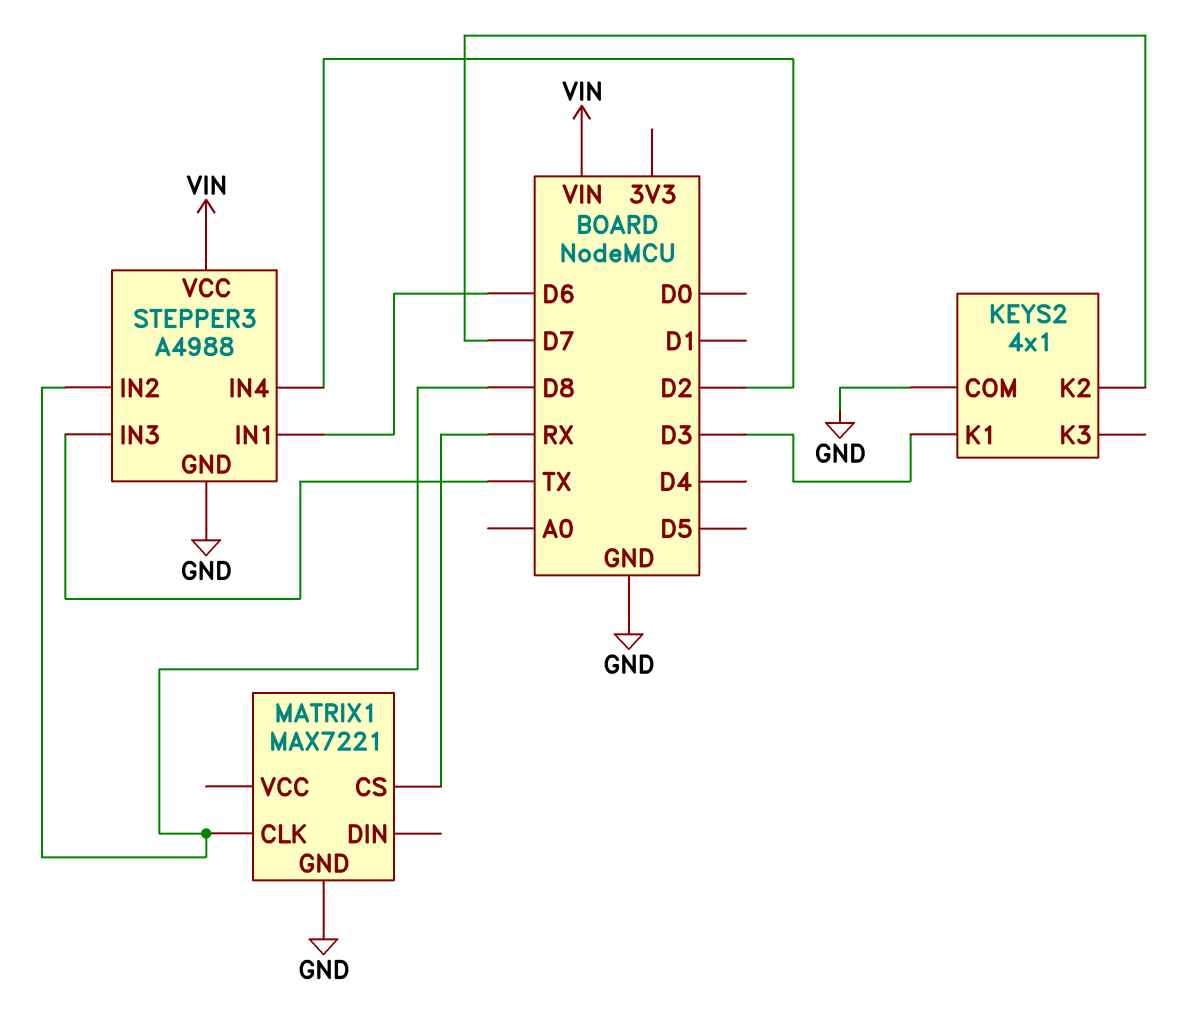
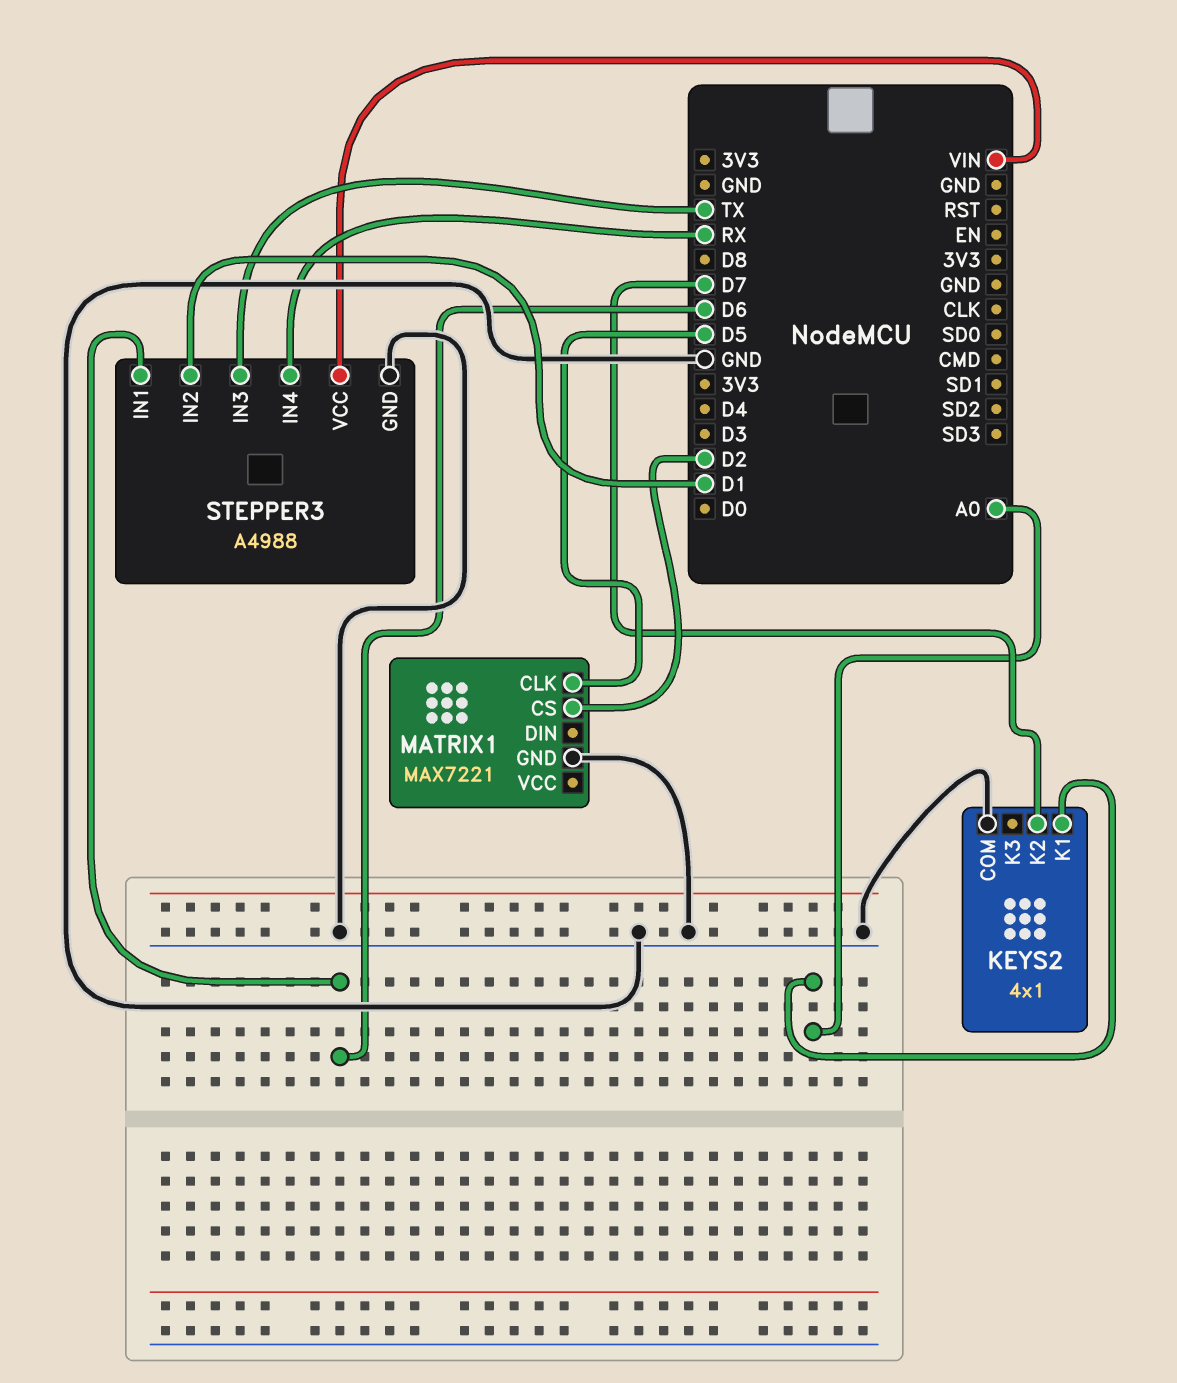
KEYS2 pin K1: D3 -> A0
MATRIX1 pin CLK: D8 -> D5
MATRIX1 pin CS: RX -> D2
STEPPER3 pin IN2: D8 -> D1
STEPPER3 pin IN4: D2 -> RX

